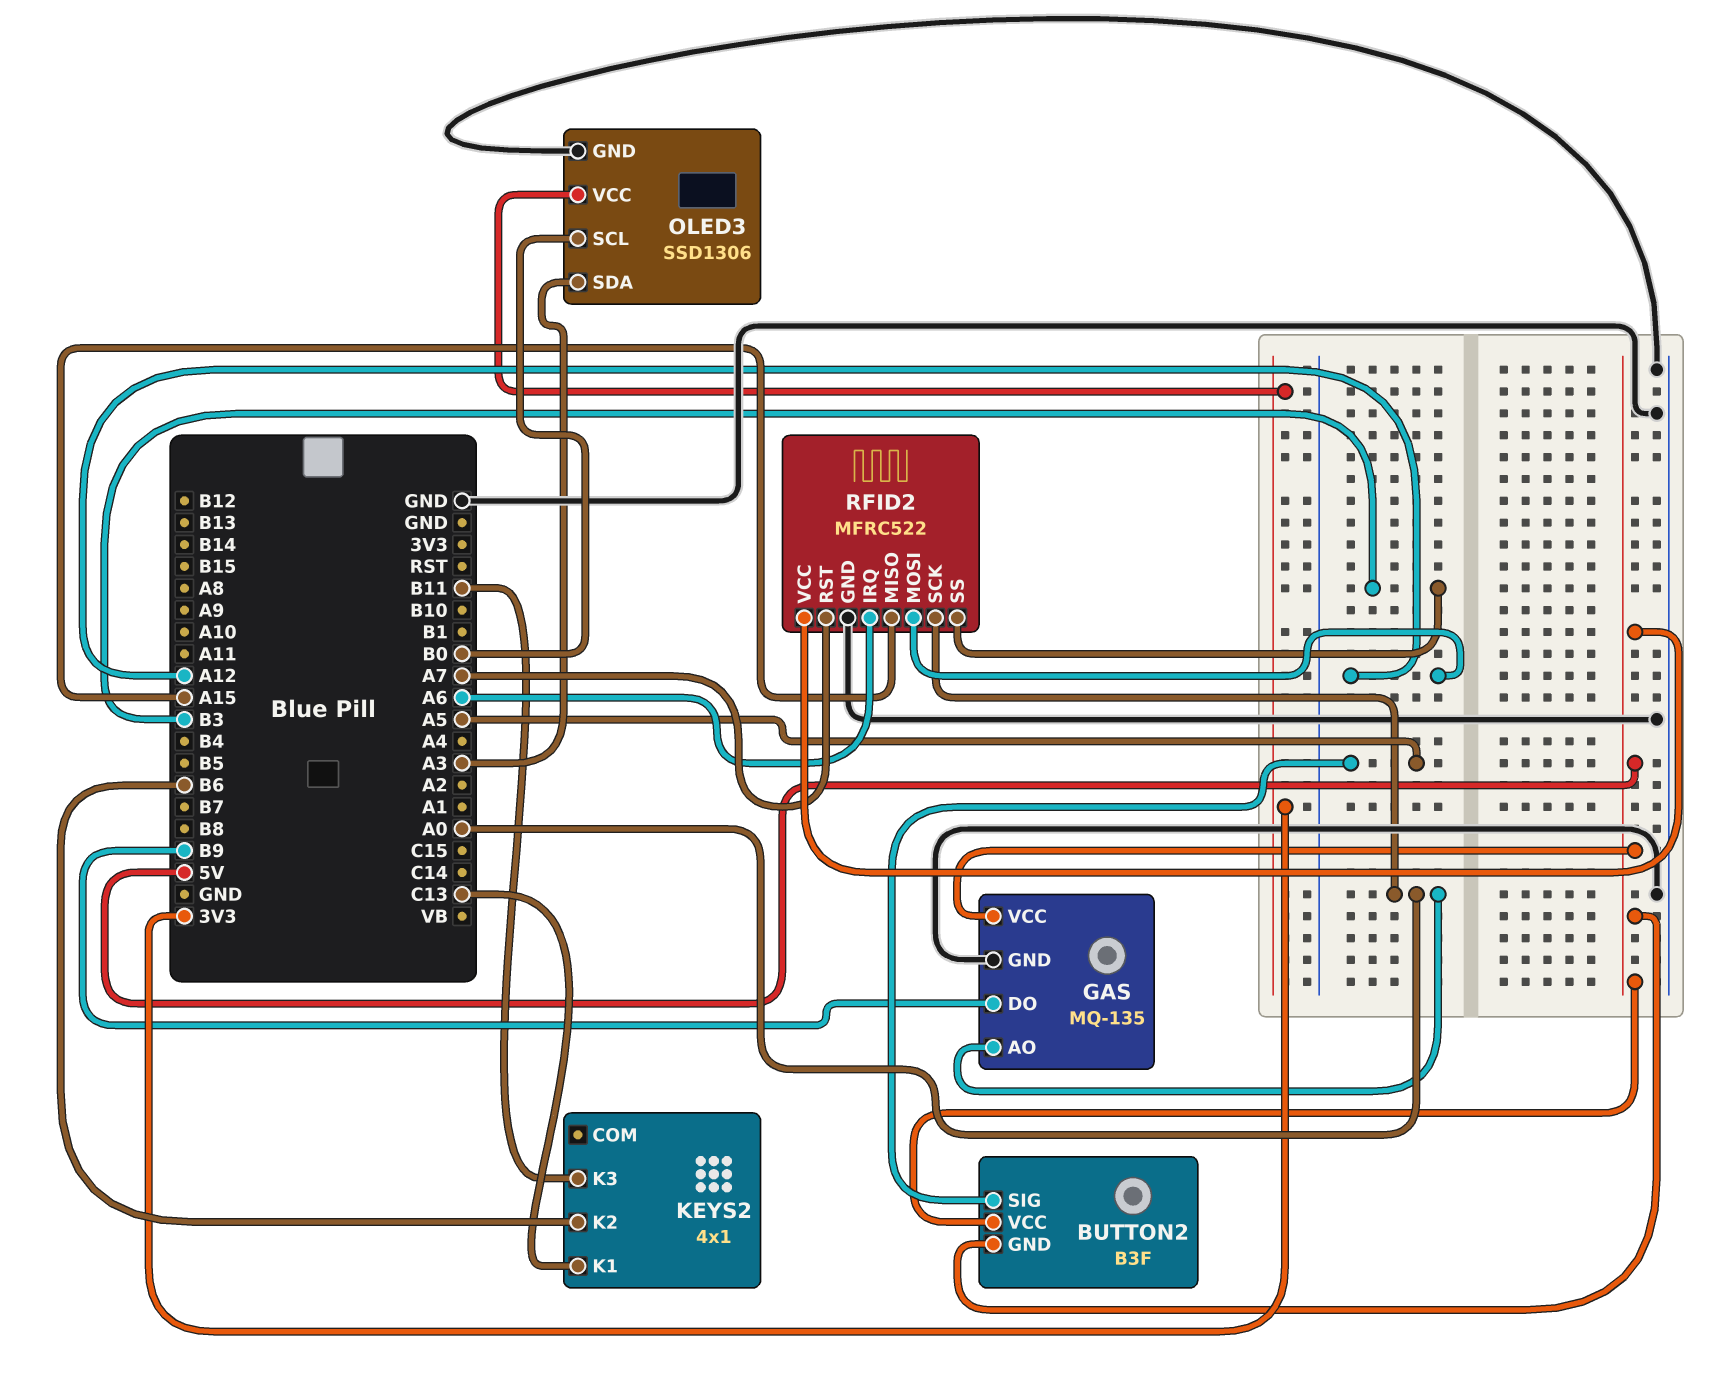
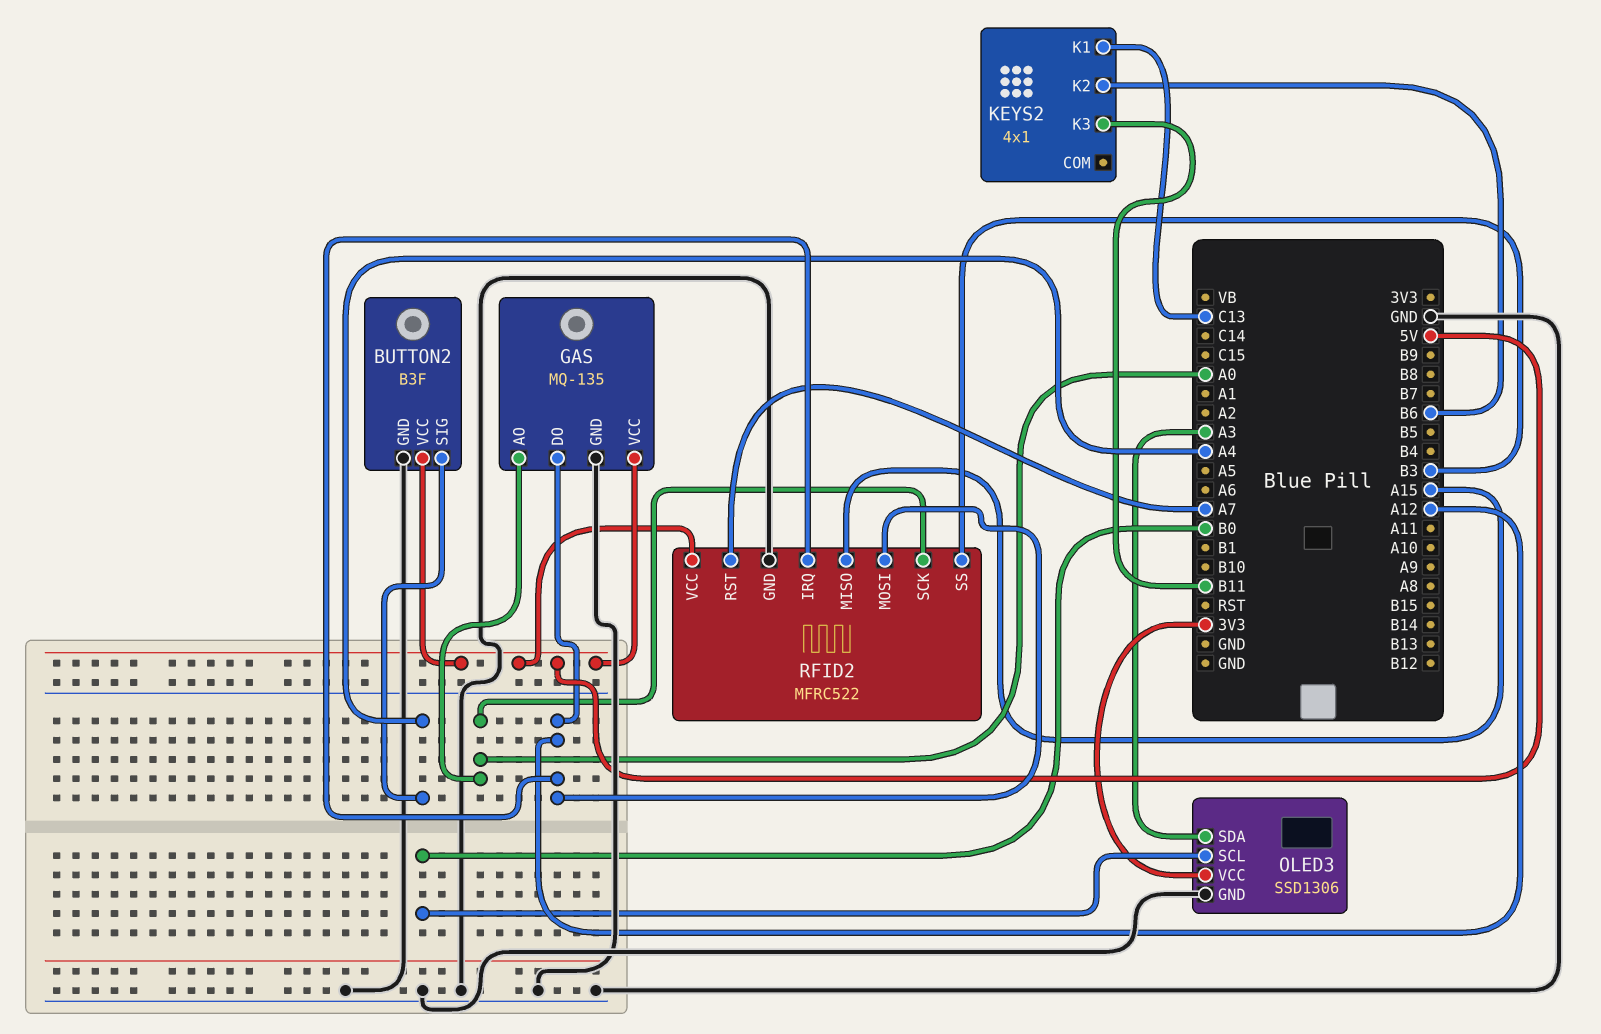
BUTTON2 pin GND: 5V -> GND
BUTTON2 pin SIG: A5 -> A4
GAS pin DO: B9 -> A12
RFID2 pin IRQ: A6 -> A12

